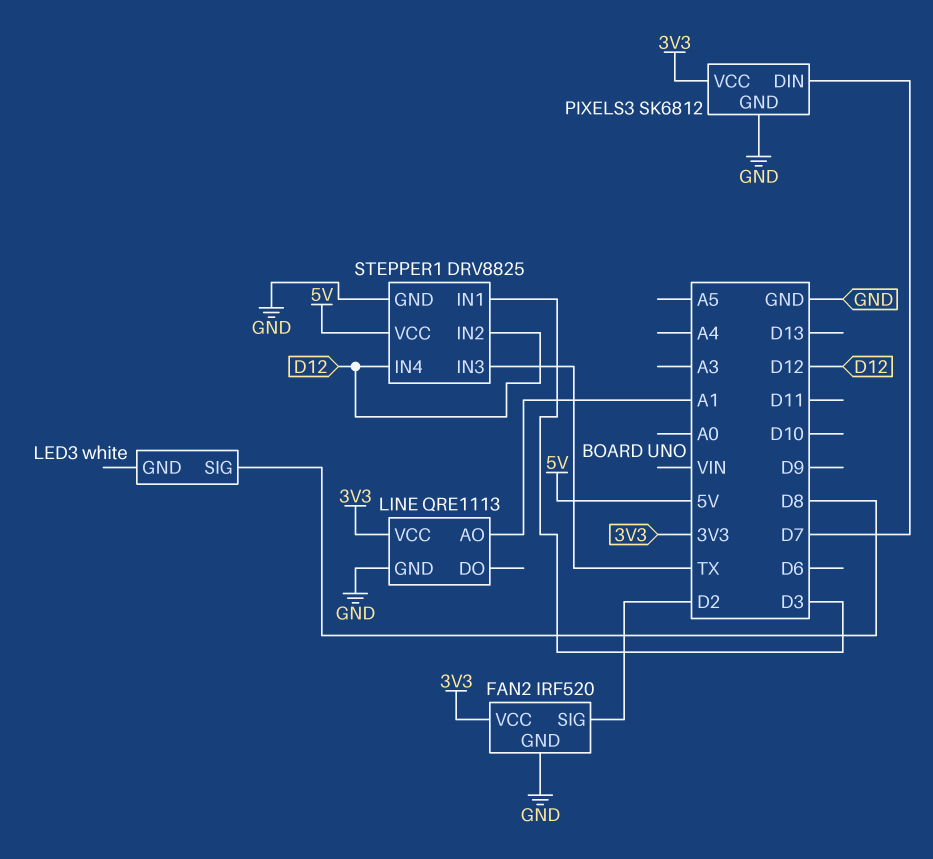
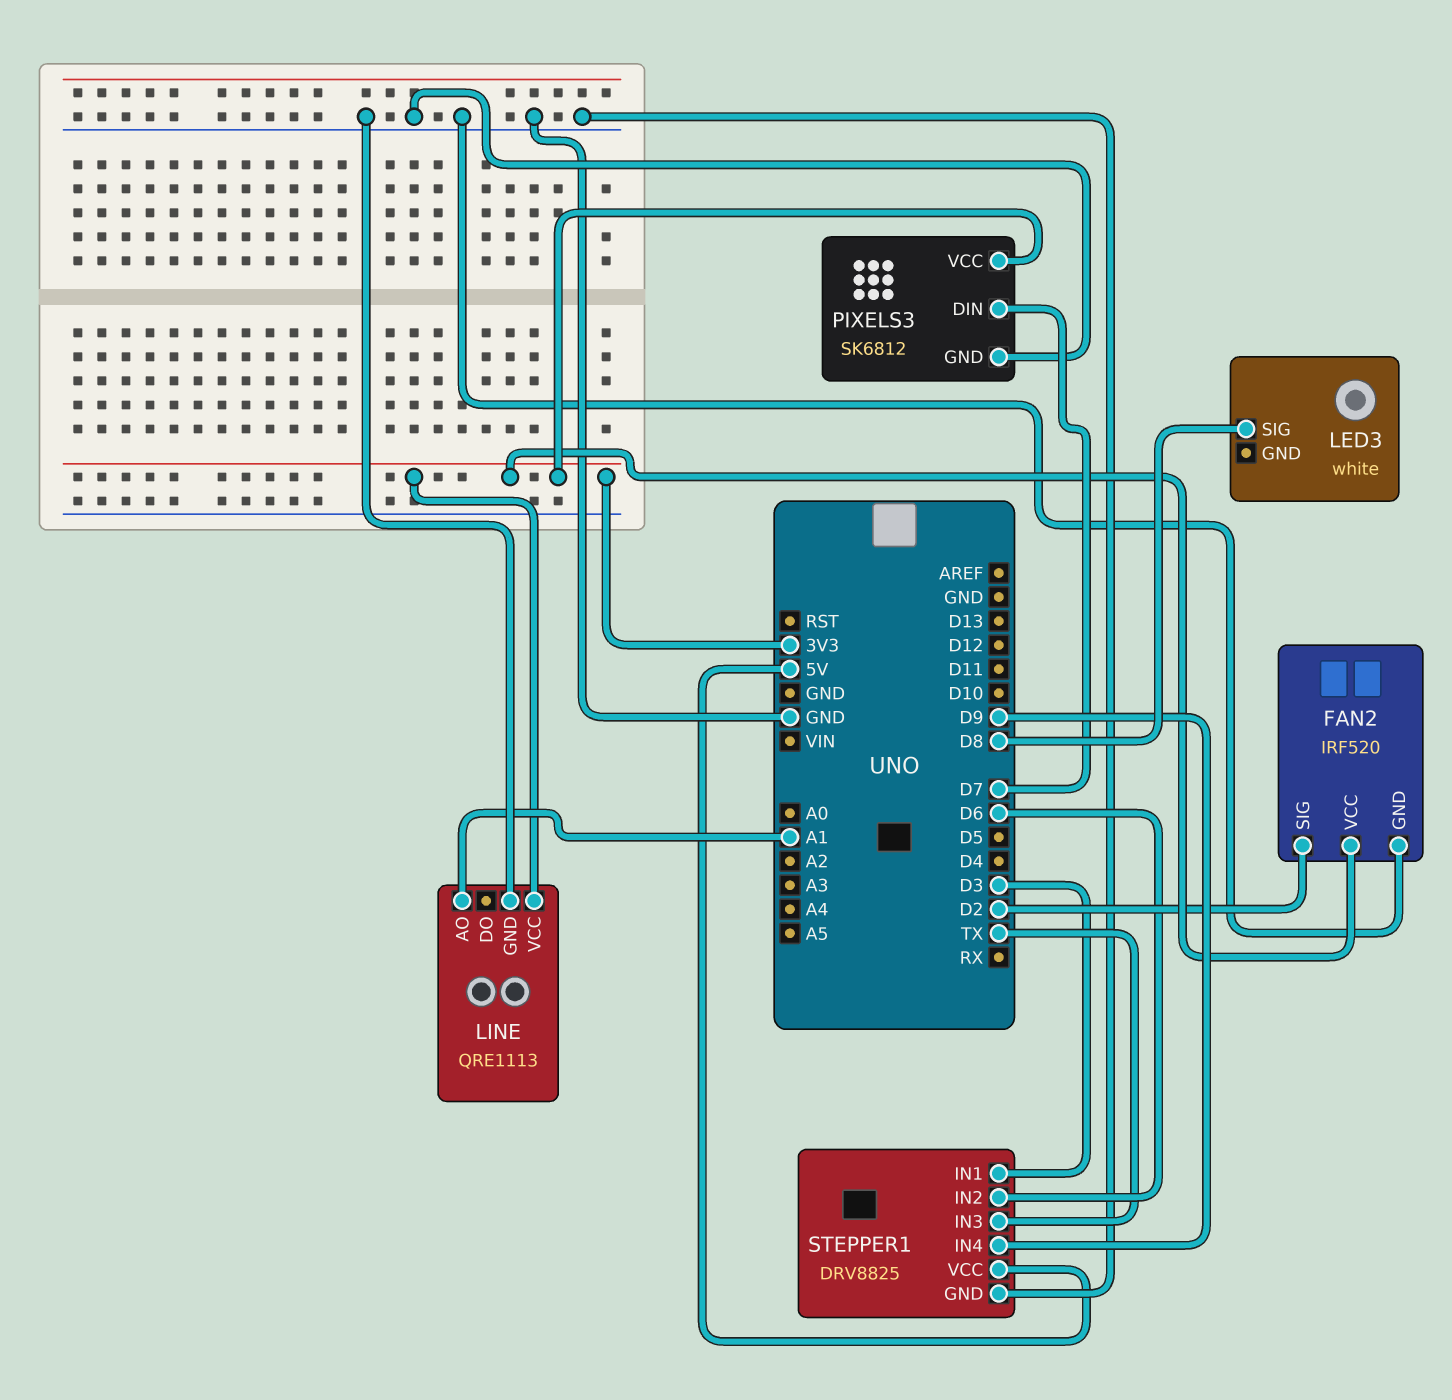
STEPPER1 pin IN2: D12 -> D6
STEPPER1 pin IN4: D12 -> D9

